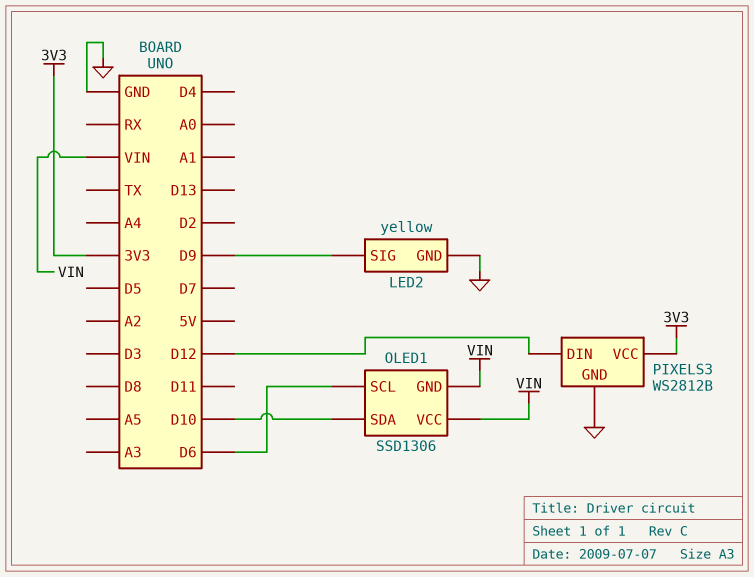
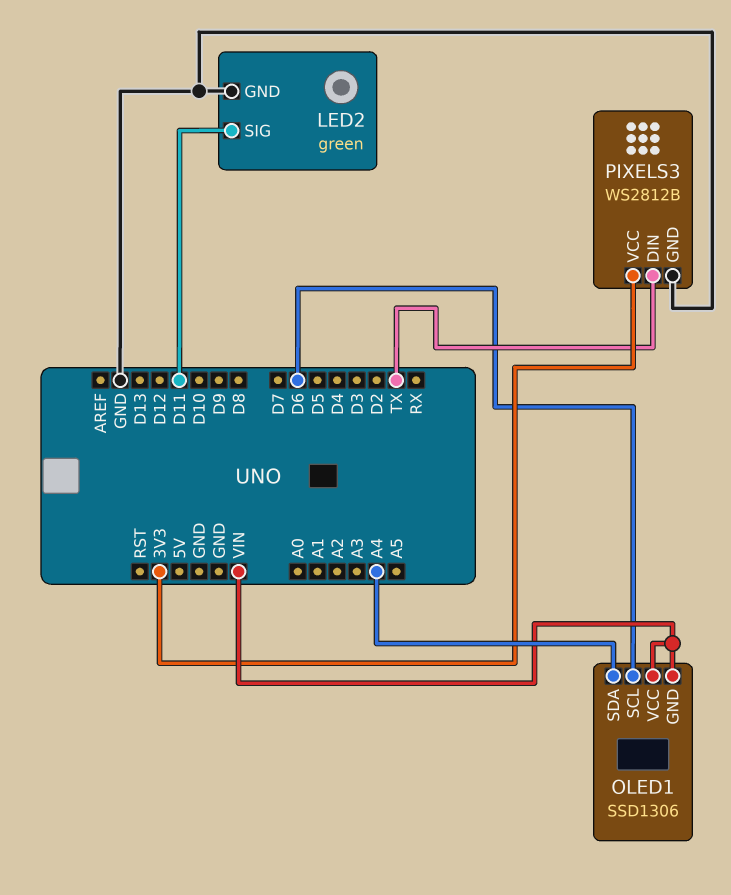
LED2: yellow -> green
LED2 pin SIG: D9 -> D11
OLED1 pin SDA: D10 -> A4
PIXELS3 pin DIN: D12 -> TX

